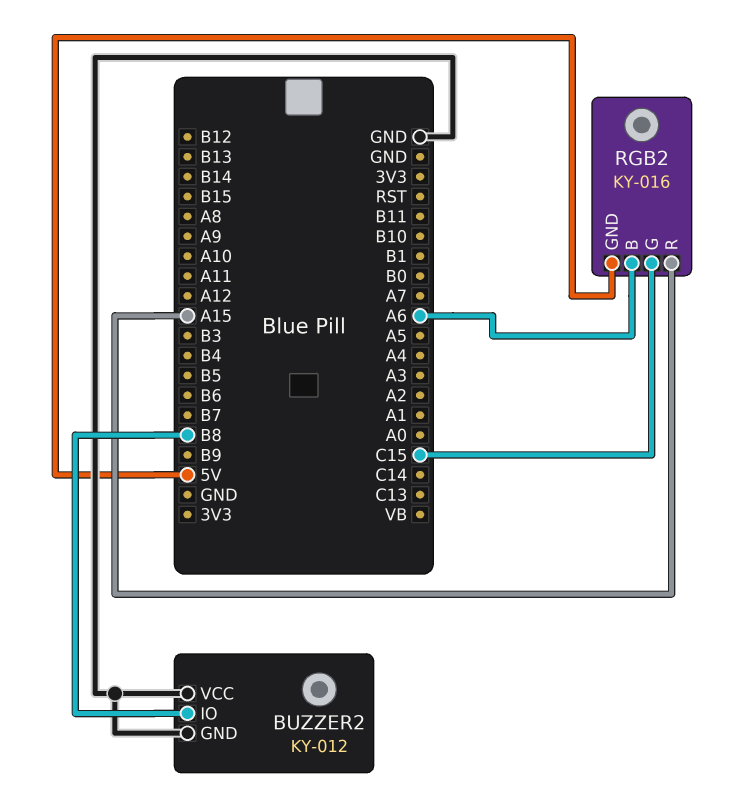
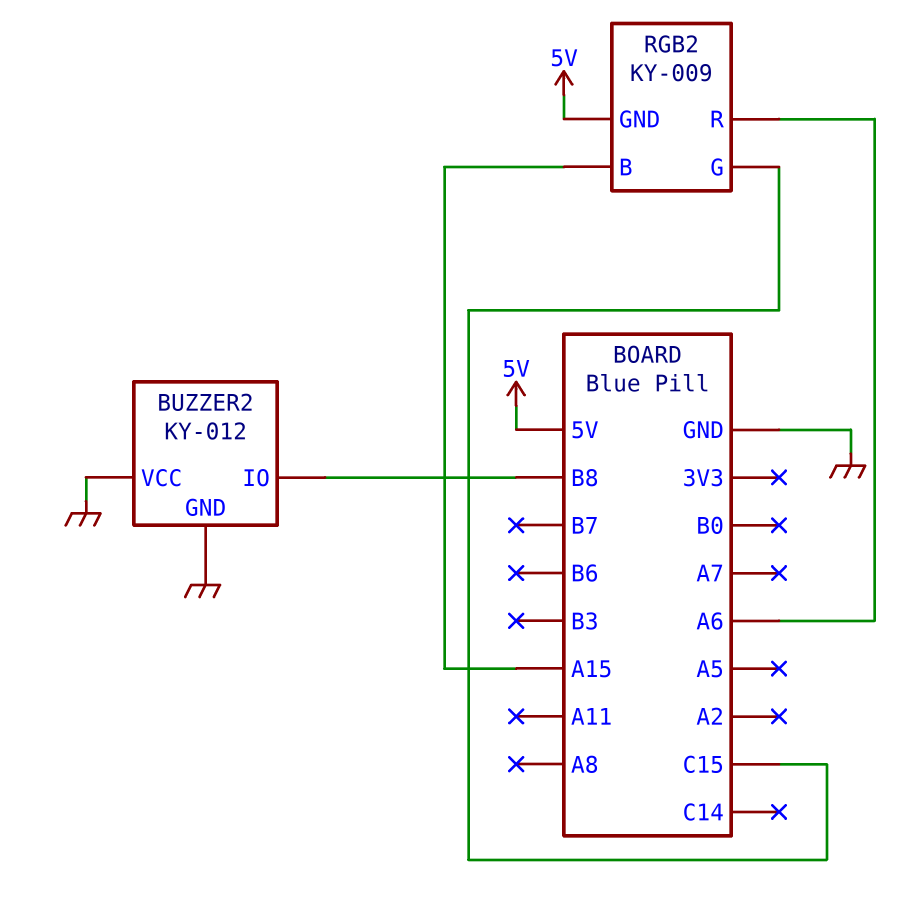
RGB2: KY-016 -> KY-009
RGB2 pin B: A6 -> A15
RGB2 pin R: A15 -> A6

